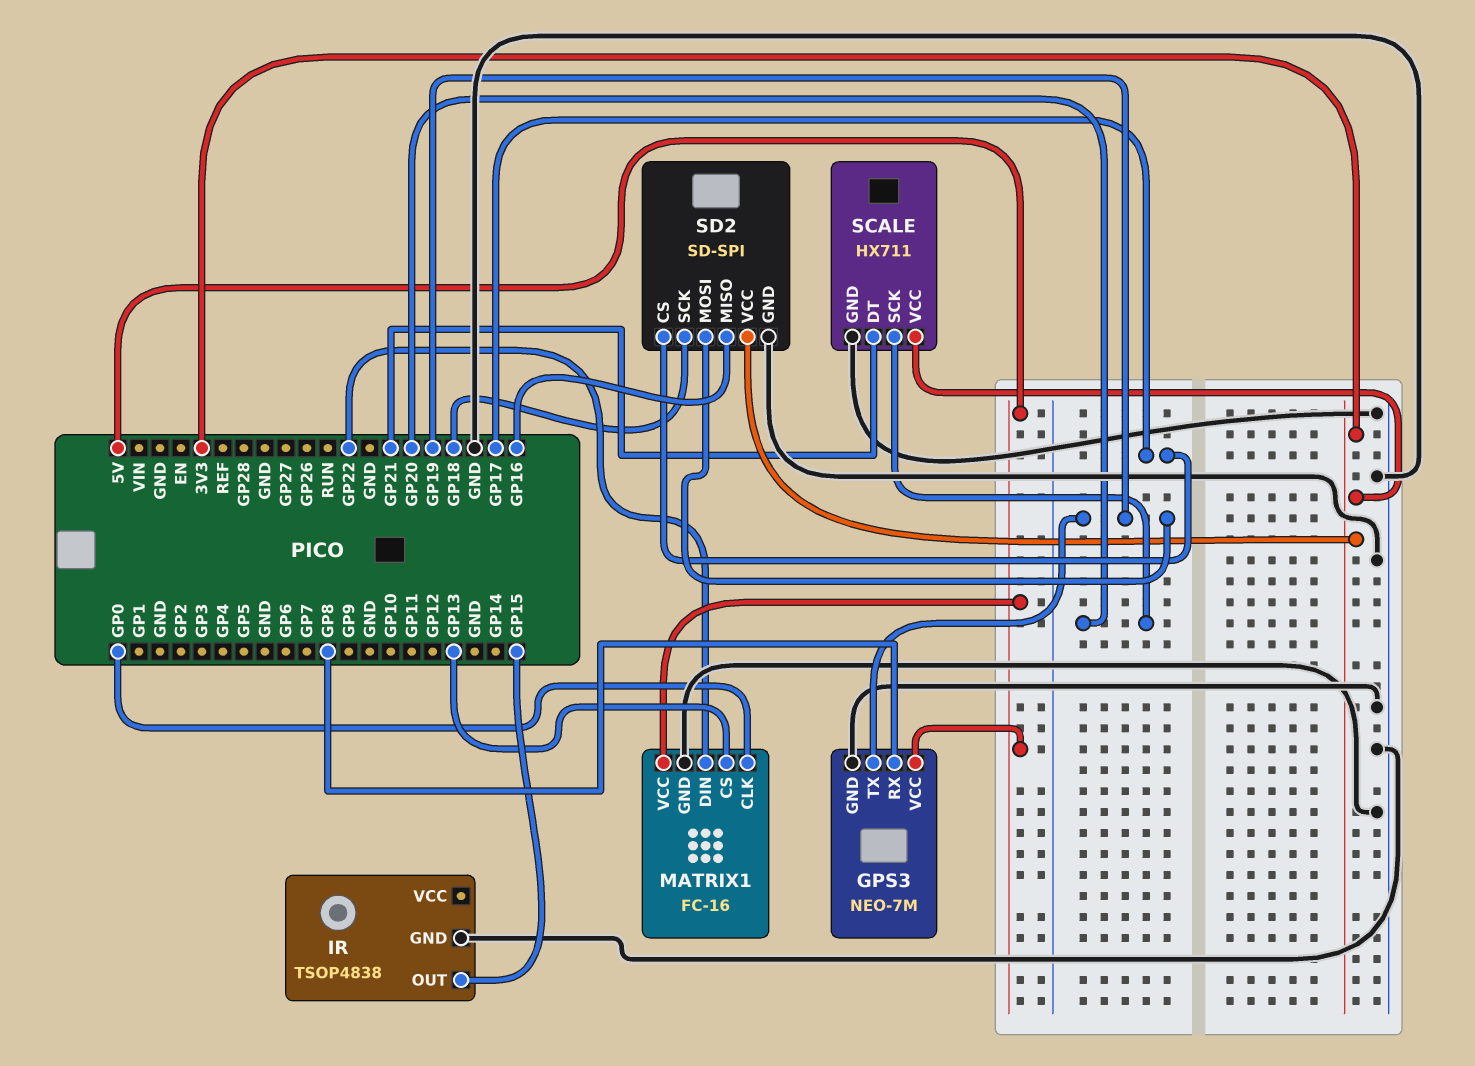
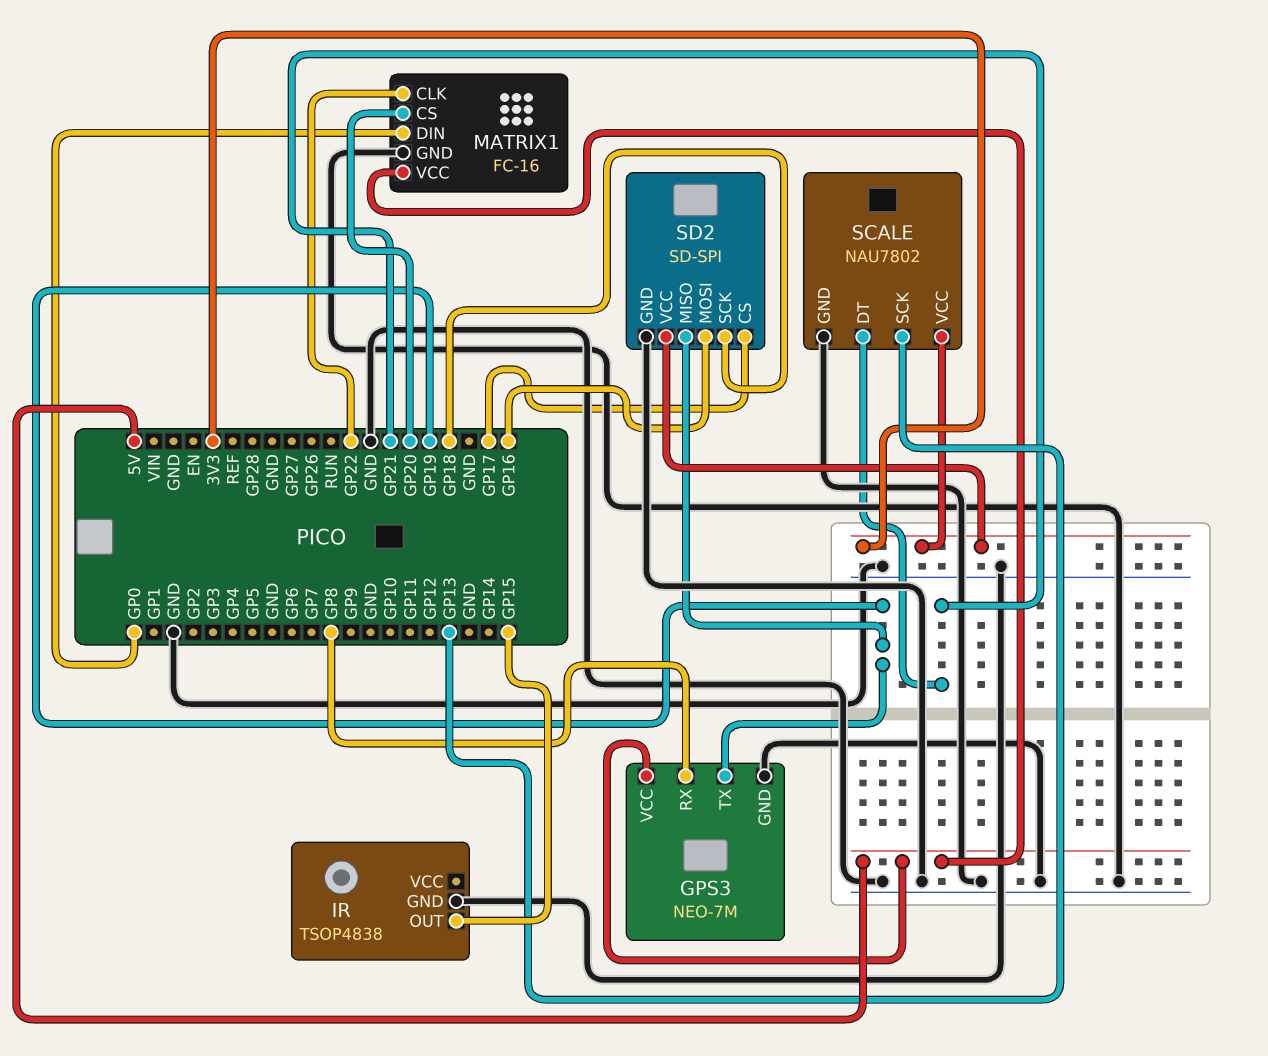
MATRIX1 pin CLK: GP0 -> GP22
MATRIX1 pin CS: GP13 -> GP20
MATRIX1 pin DIN: GP22 -> GP0
SCALE: HX711 -> NAU7802
SCALE pin SCK: GP20 -> GP13
SD2 pin MISO: GP16 -> GP19
SD2 pin MOSI: GP19 -> GP16

